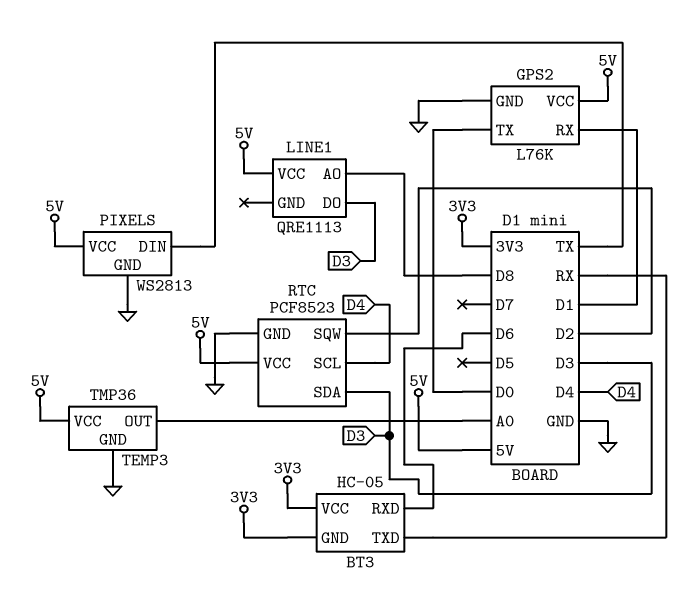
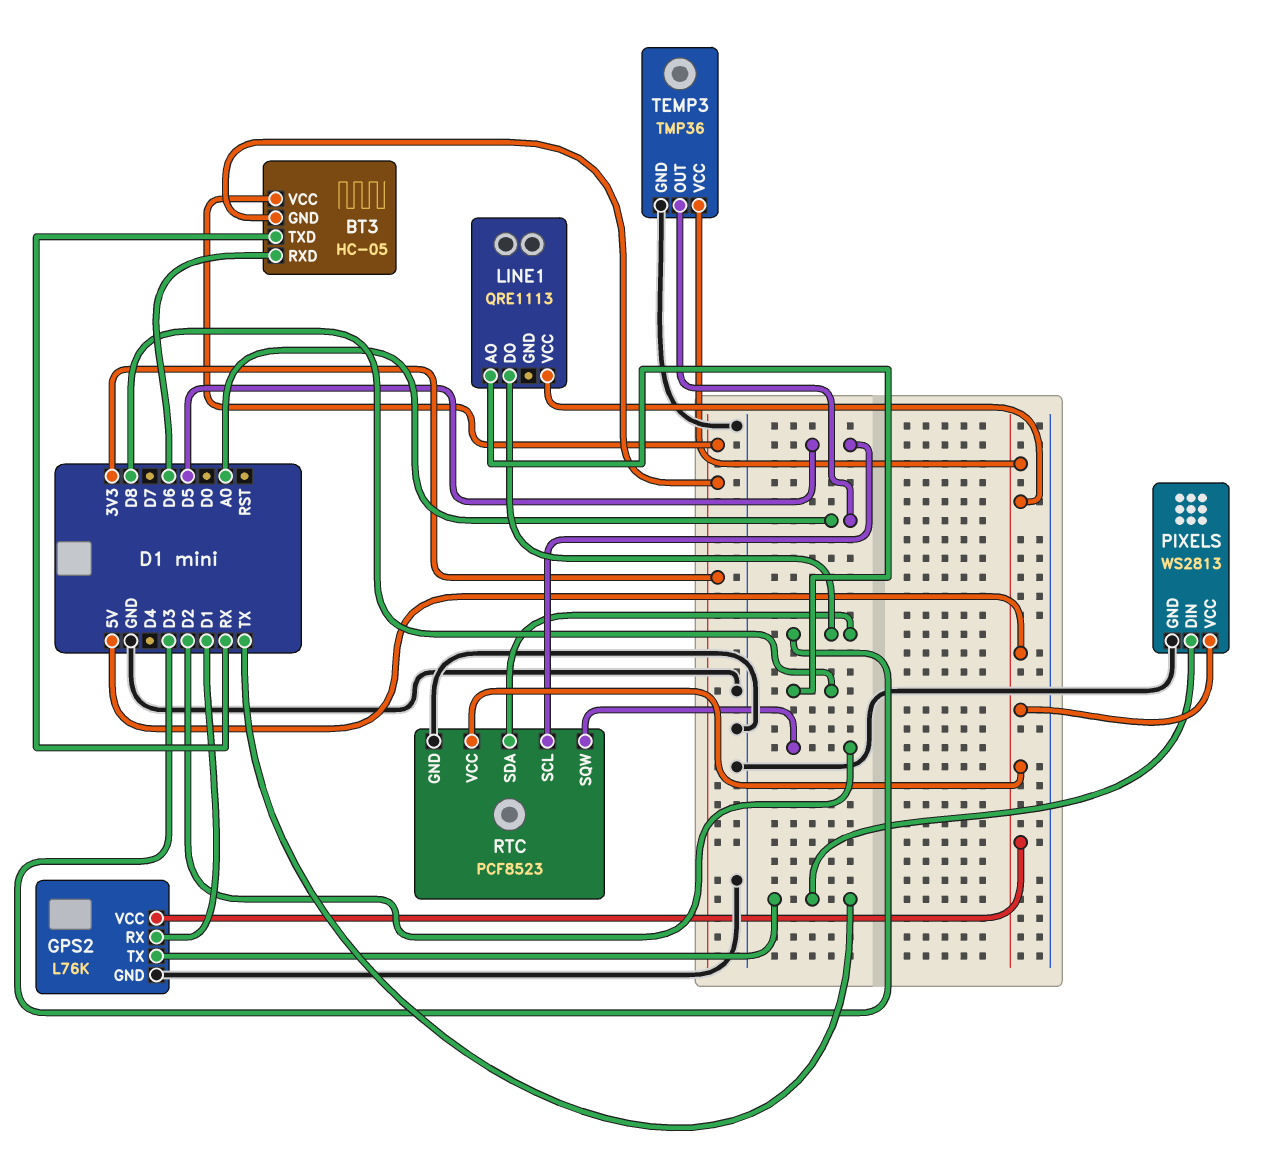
GPS2 pin TX: D0 -> TX
RTC pin SCL: D4 -> D5

